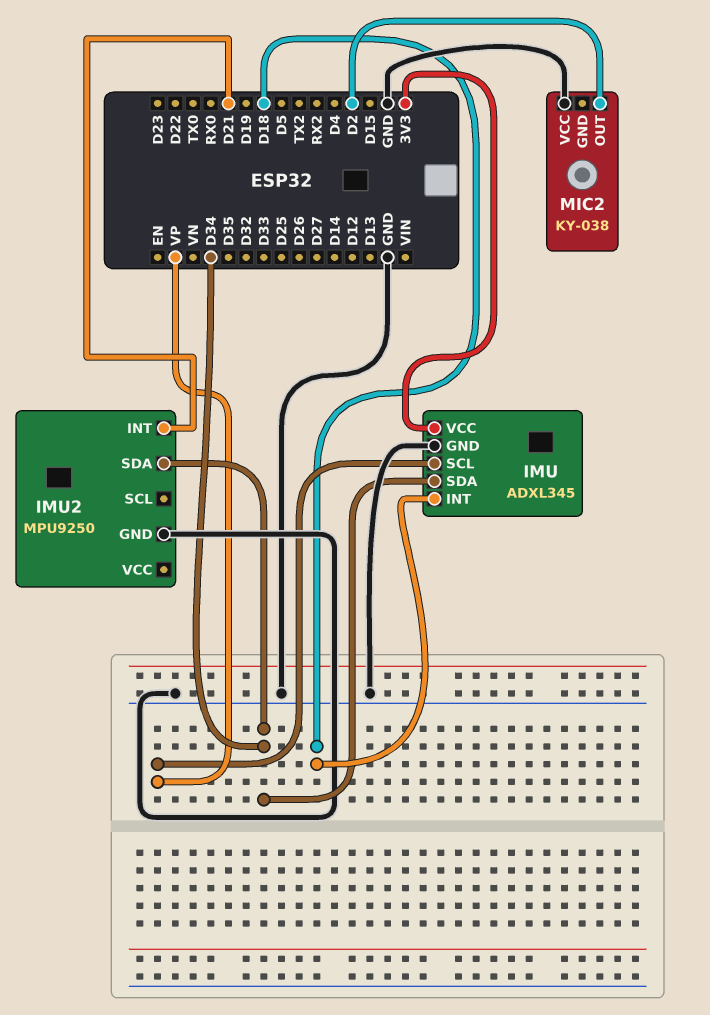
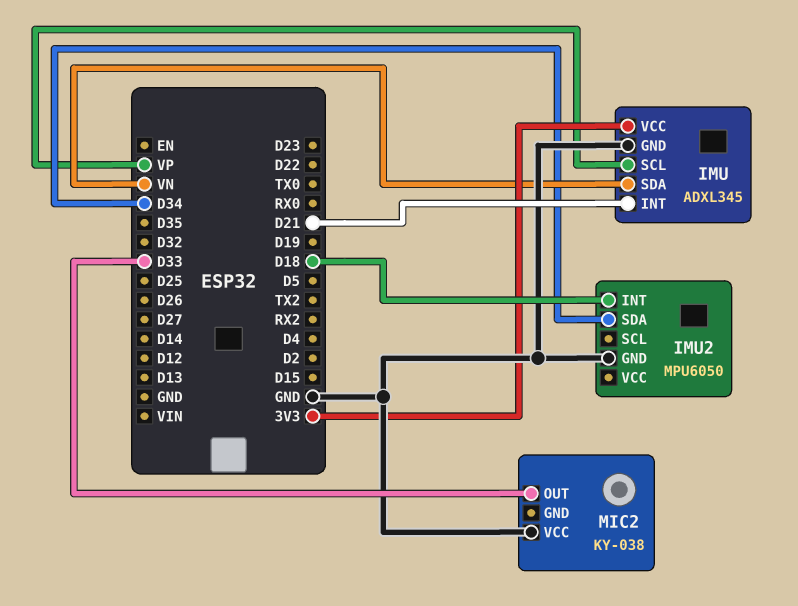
IMU pin INT: D18 -> D21
IMU pin SDA: D34 -> VN
IMU2: MPU9250 -> MPU6050
IMU2 pin INT: D21 -> D18
MIC2 pin OUT: D2 -> D33

